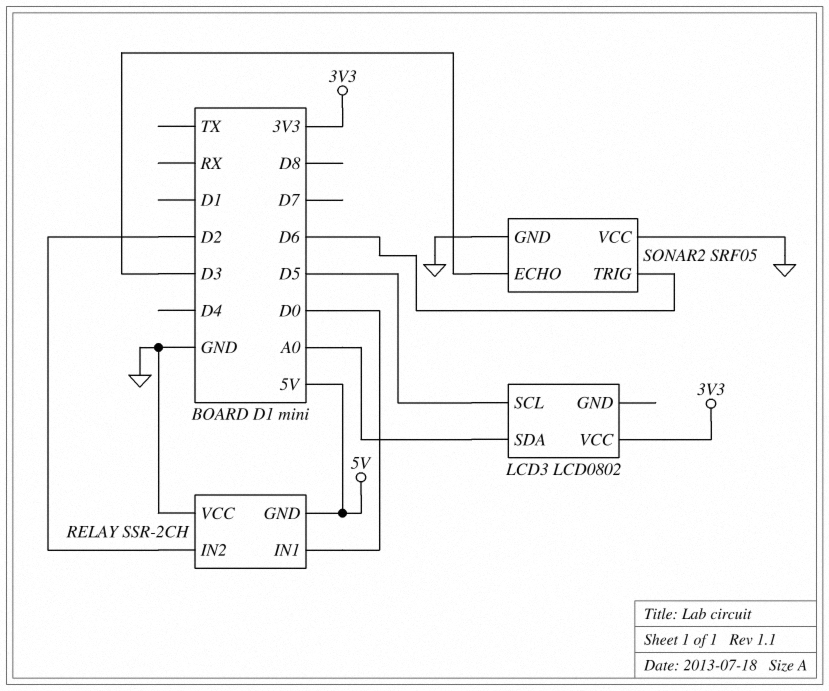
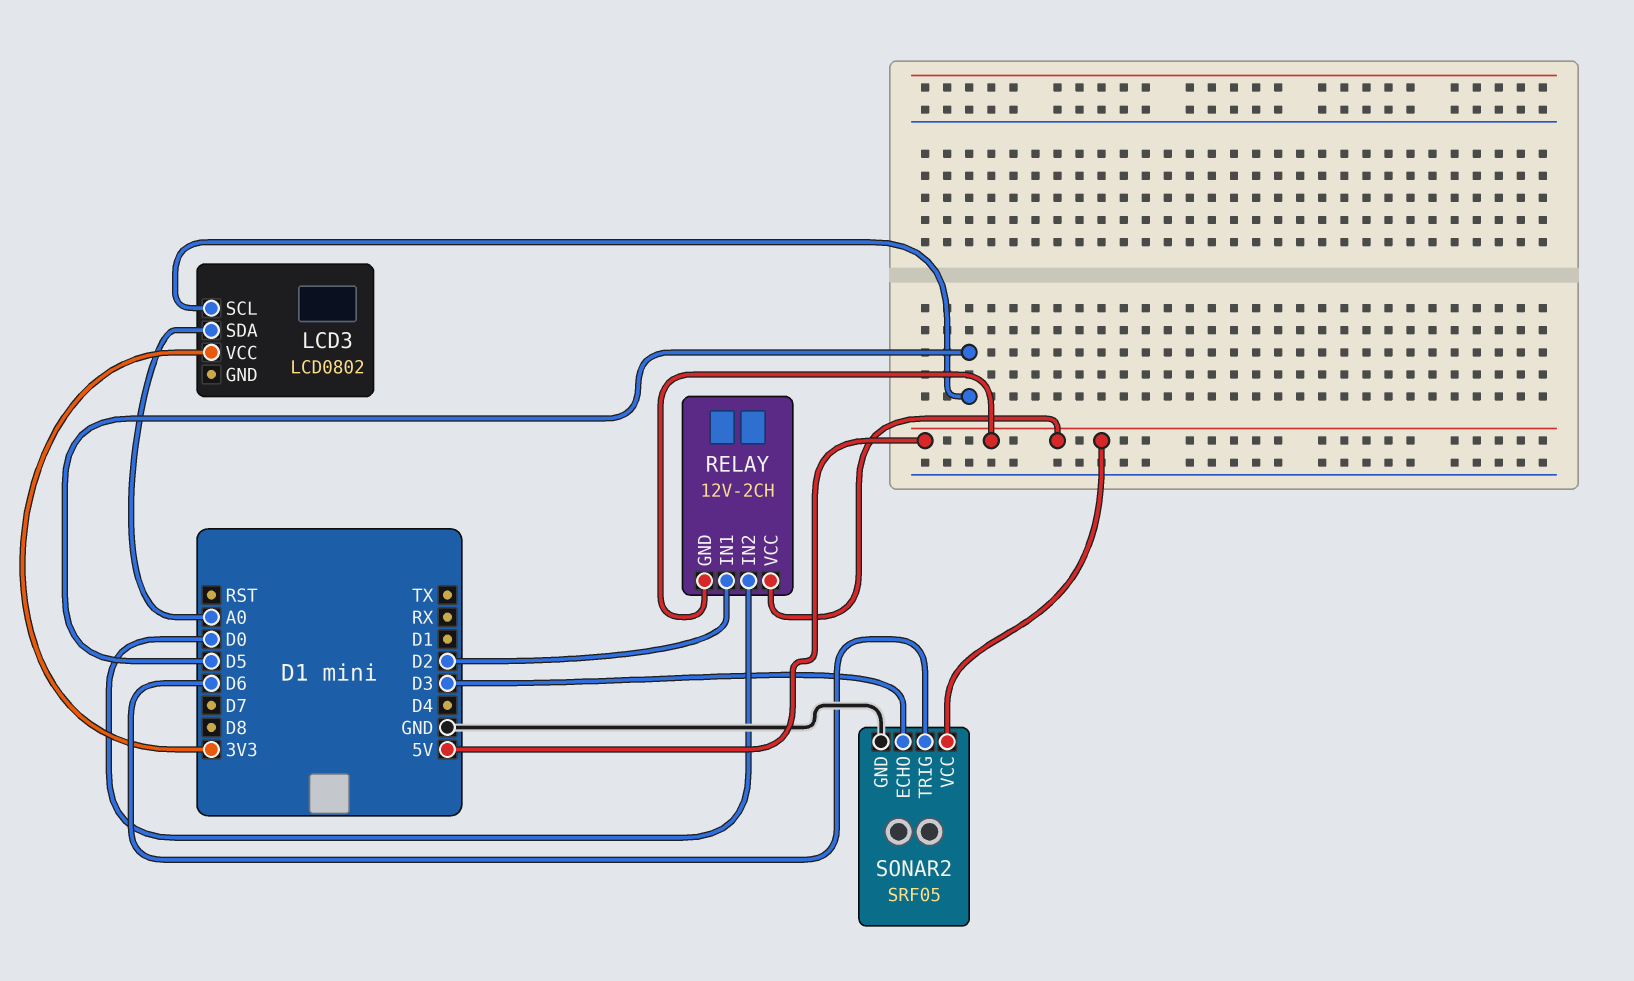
RELAY: SSR-2CH -> 12V-2CH
RELAY pin IN1: D0 -> D2
RELAY pin IN2: D2 -> D0
RELAY pin VCC: GND -> 5V
SONAR2 pin VCC: GND -> 5V

